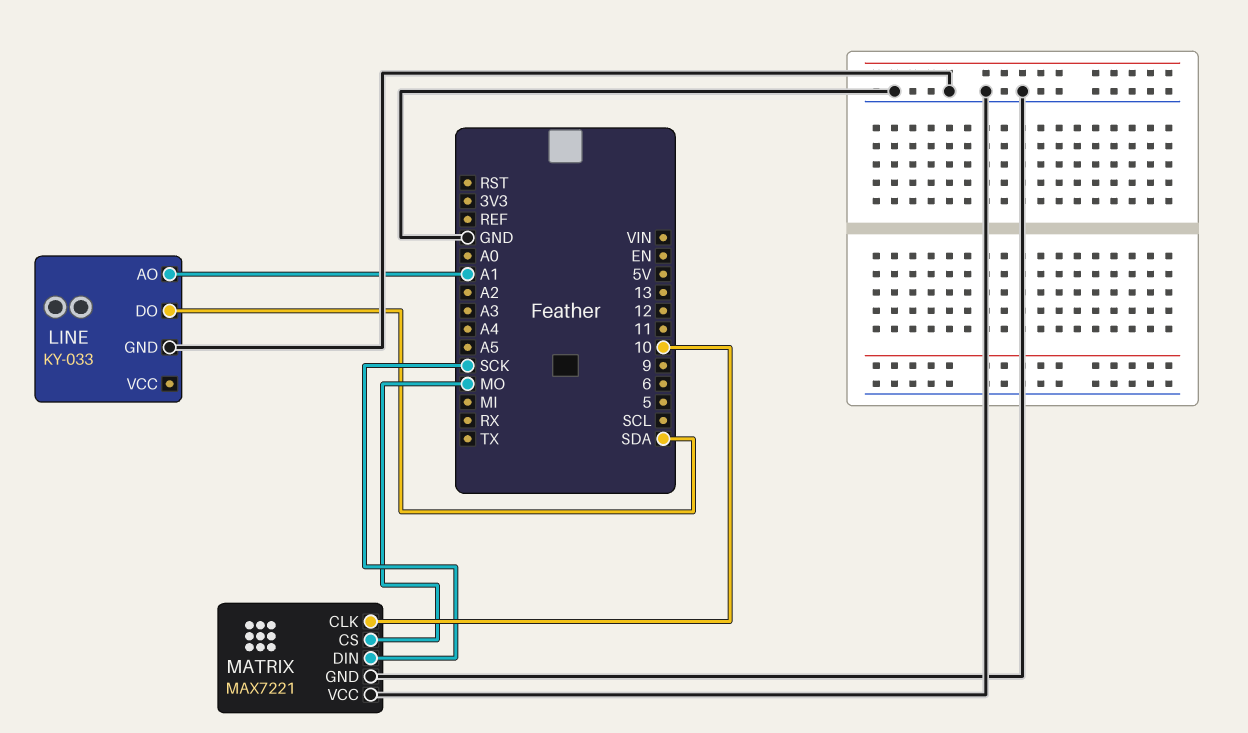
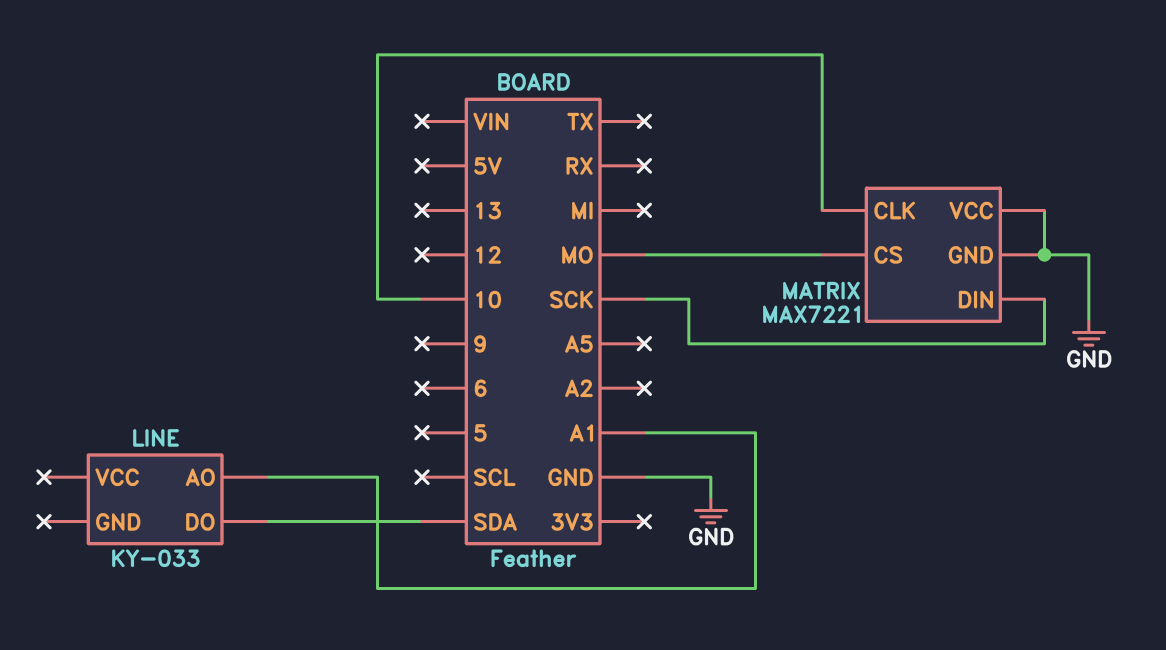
LINE pin GND: GND -> none

